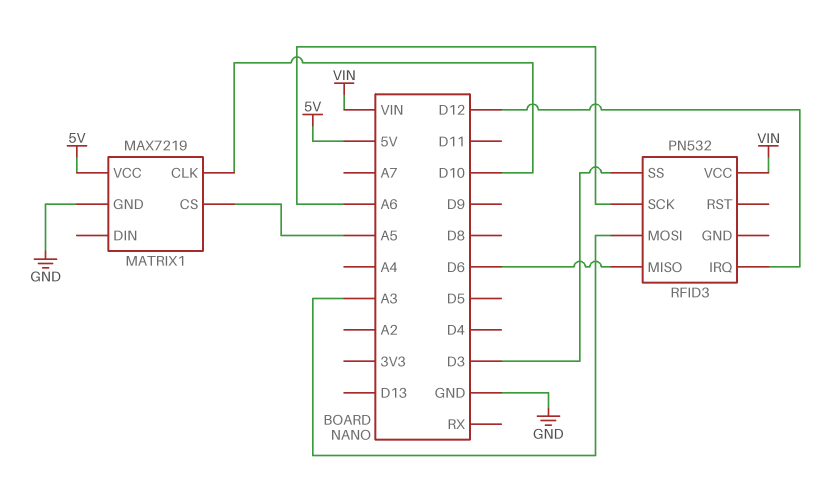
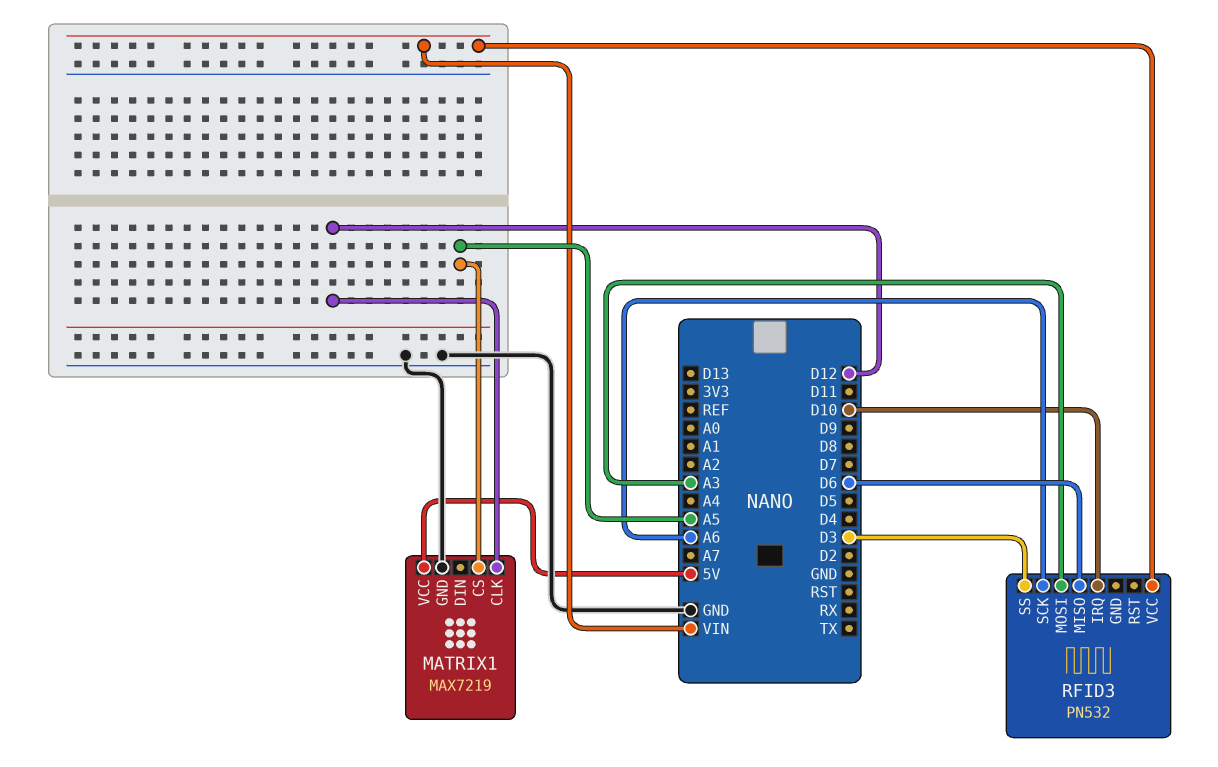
MATRIX1 pin CLK: D10 -> D12
RFID3 pin IRQ: D12 -> D10

